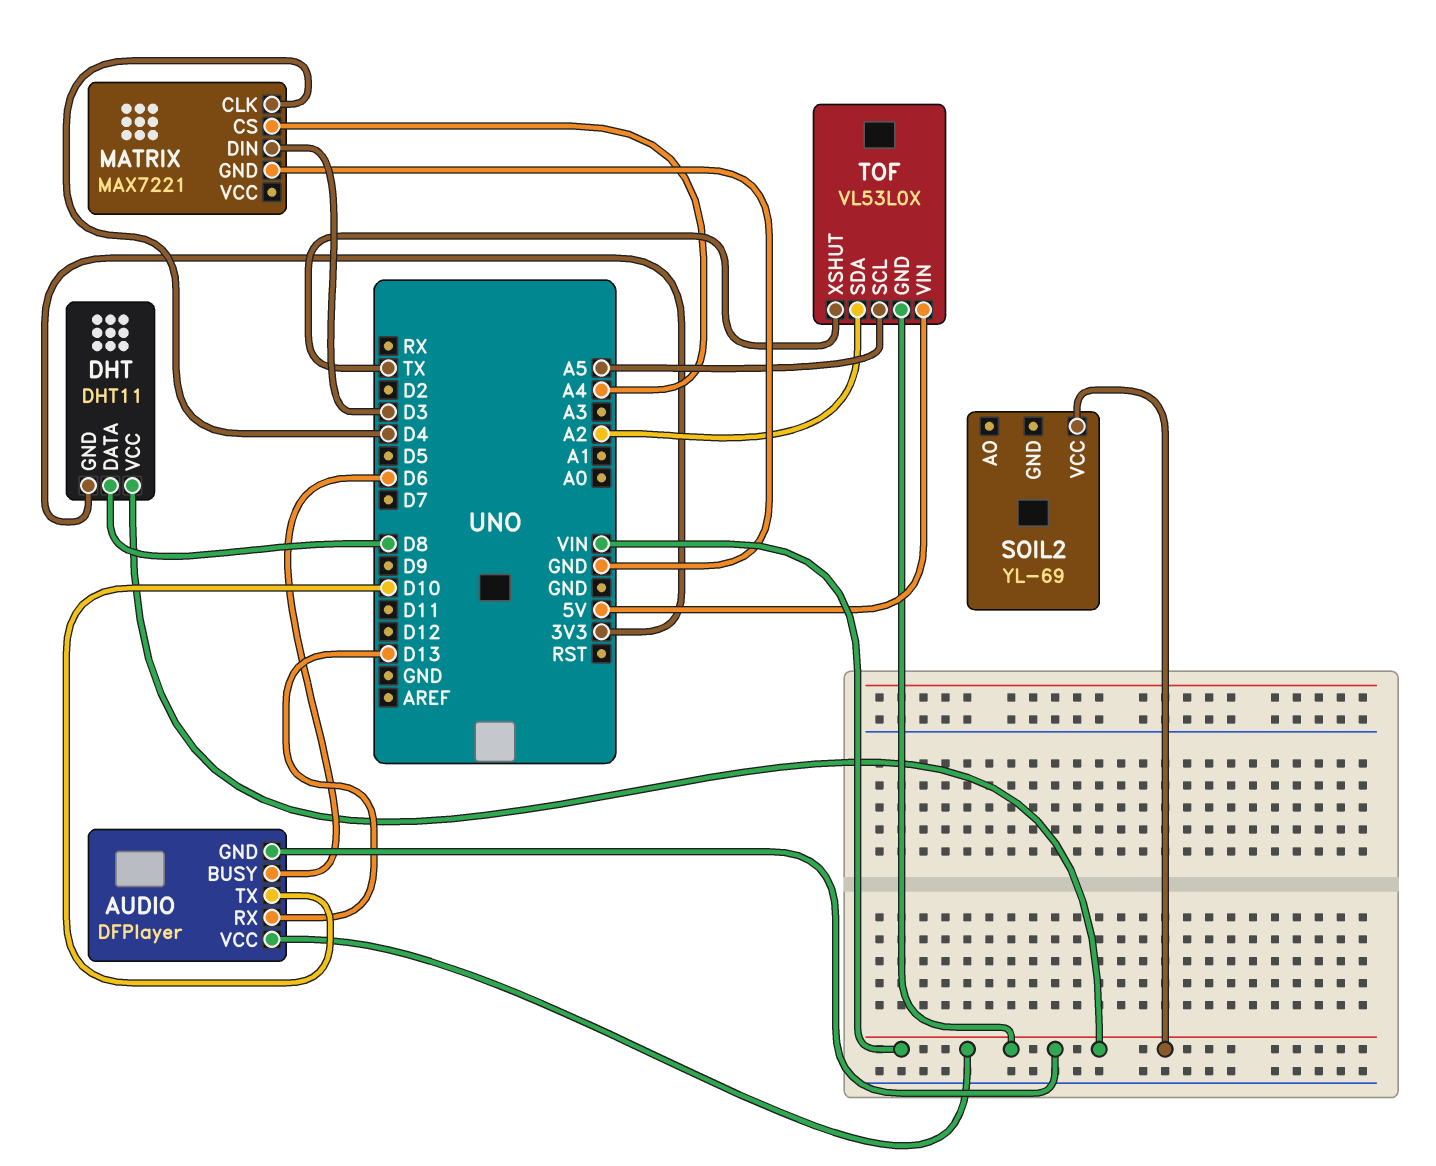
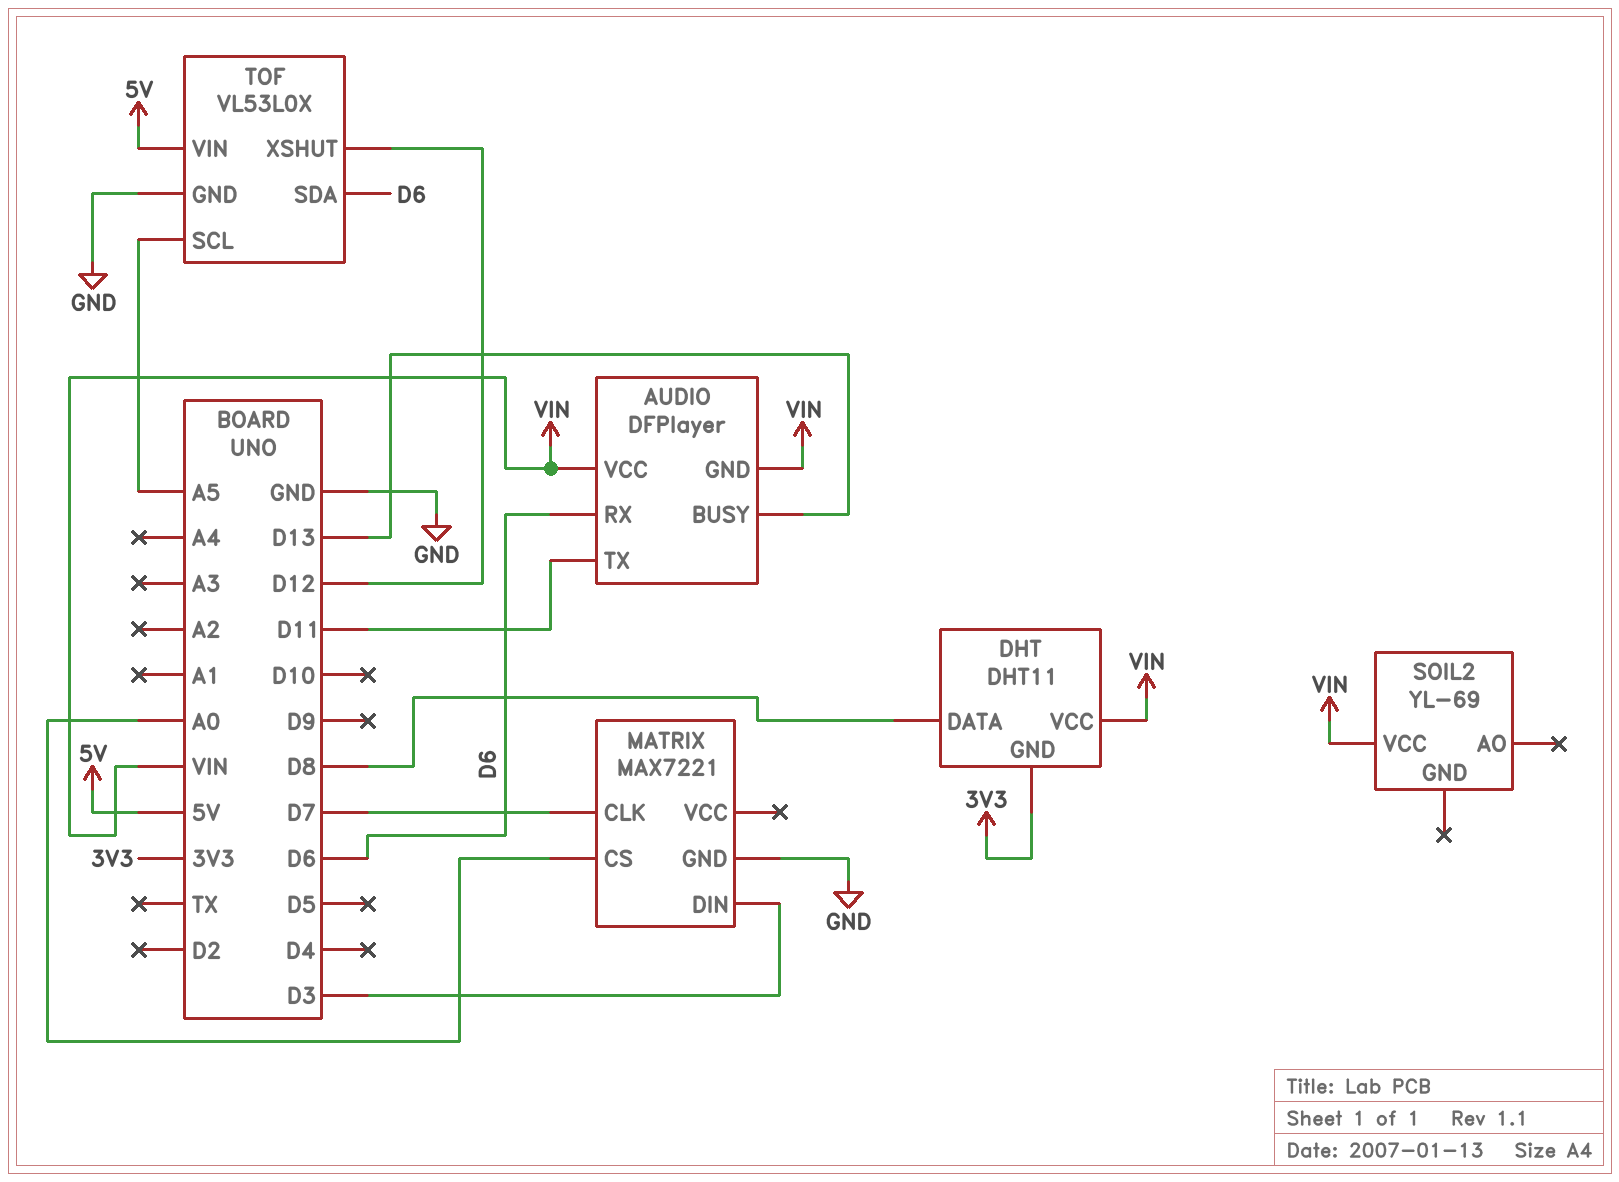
AUDIO pin BUSY: D6 -> D13
AUDIO pin RX: D13 -> D6
AUDIO pin TX: D10 -> D11
MATRIX pin CLK: D4 -> D7
MATRIX pin CS: A4 -> A0
TOF pin GND: VIN -> GND
TOF pin SDA: A2 -> D6
TOF pin XSHUT: TX -> D12

